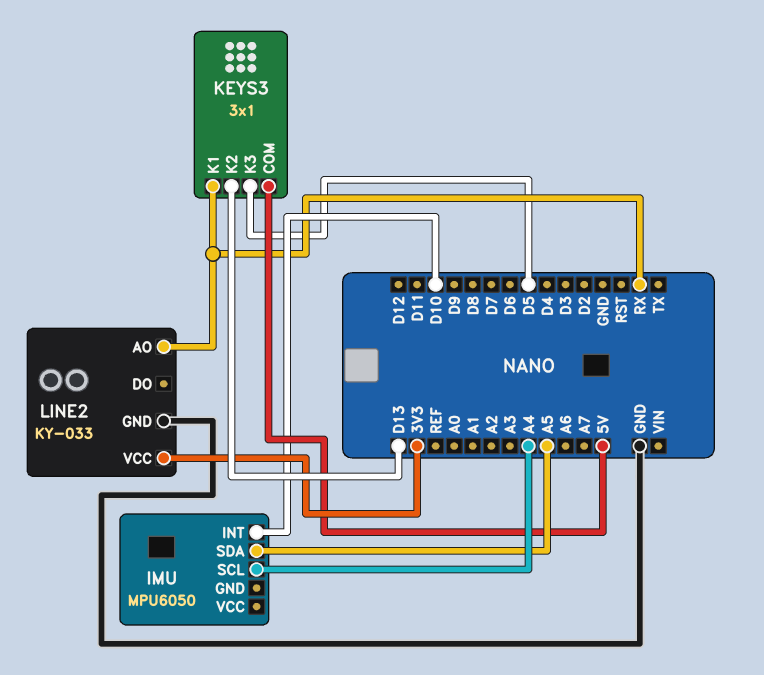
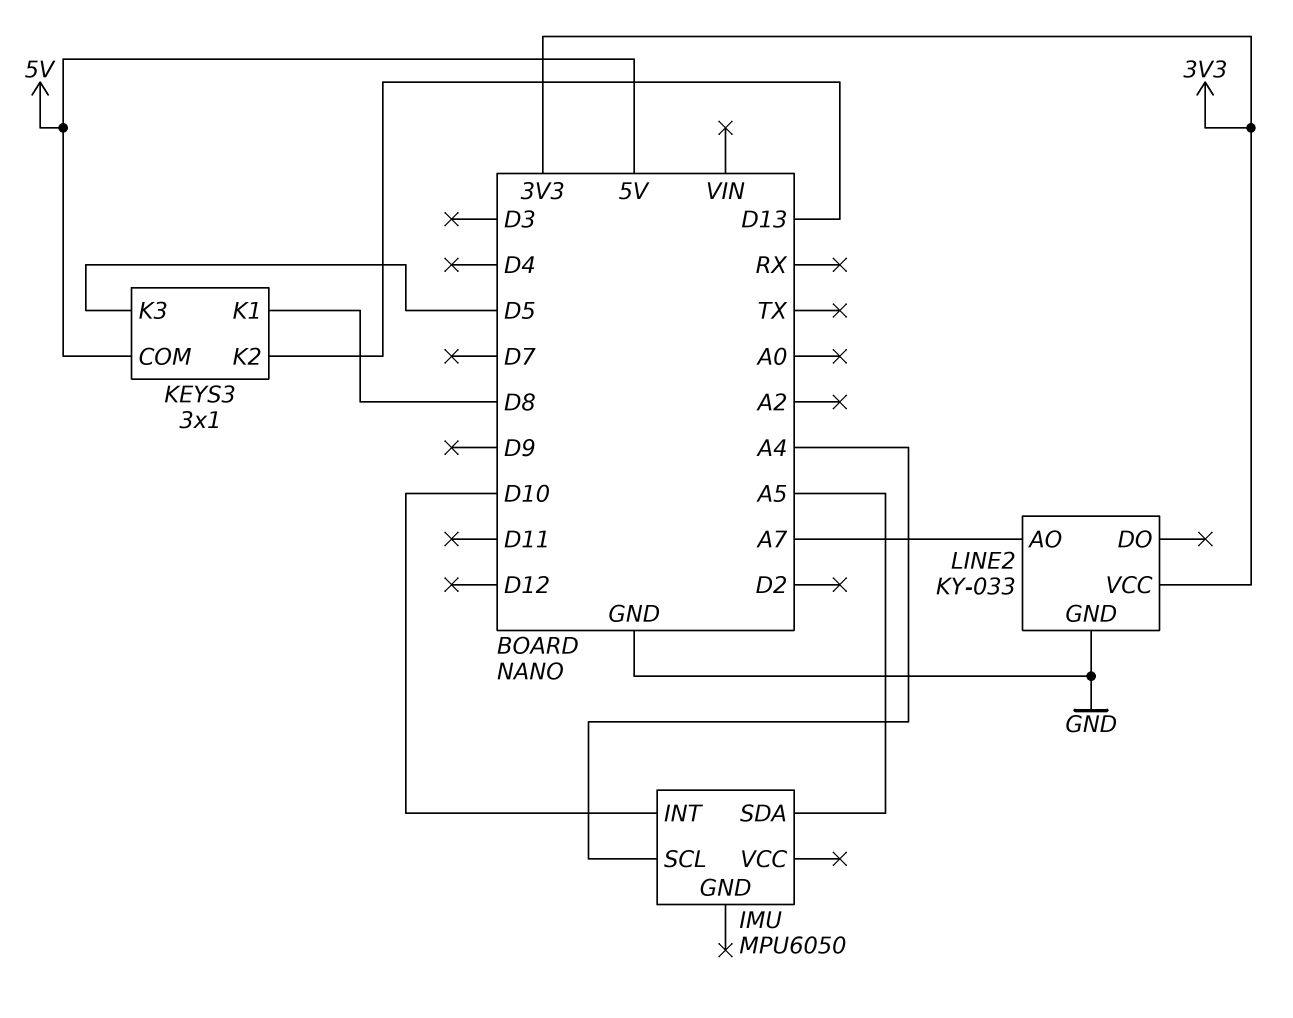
KEYS3 pin K1: RX -> D8
LINE2 pin AO: RX -> A7

